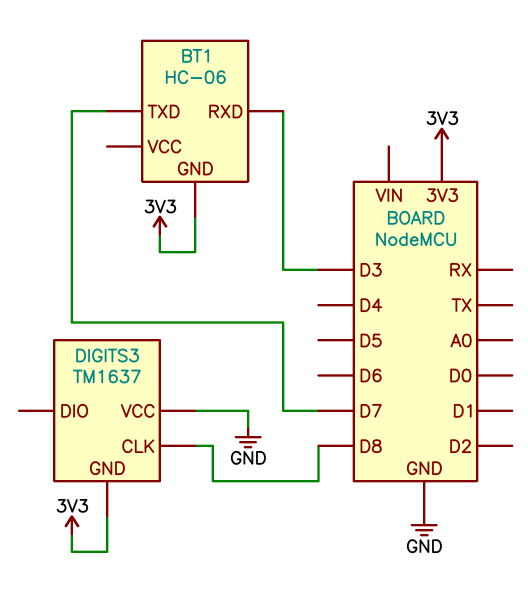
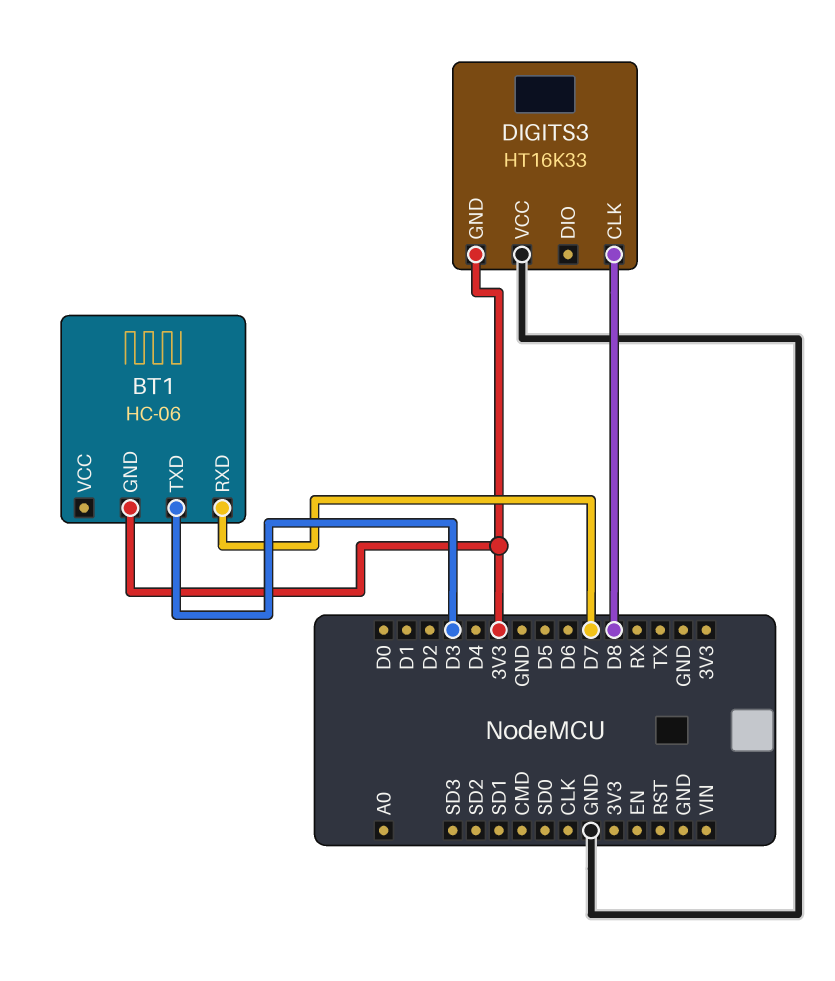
BT1 pin RXD: D3 -> D7
BT1 pin TXD: D7 -> D3
DIGITS3: TM1637 -> HT16K33

